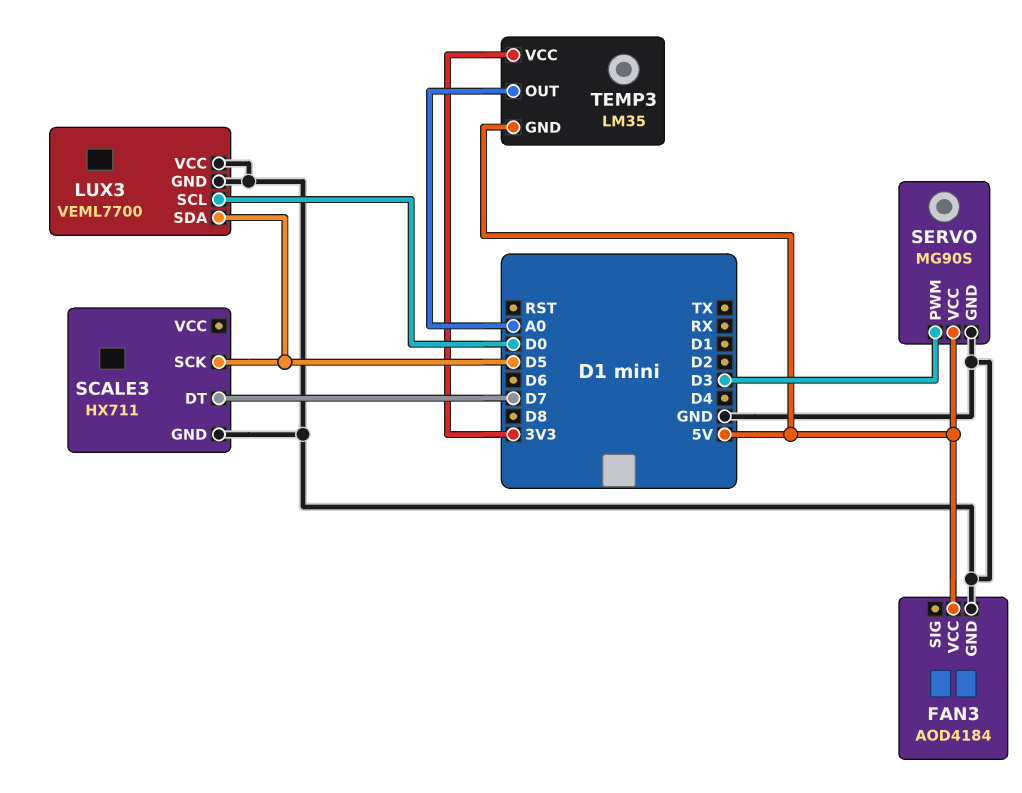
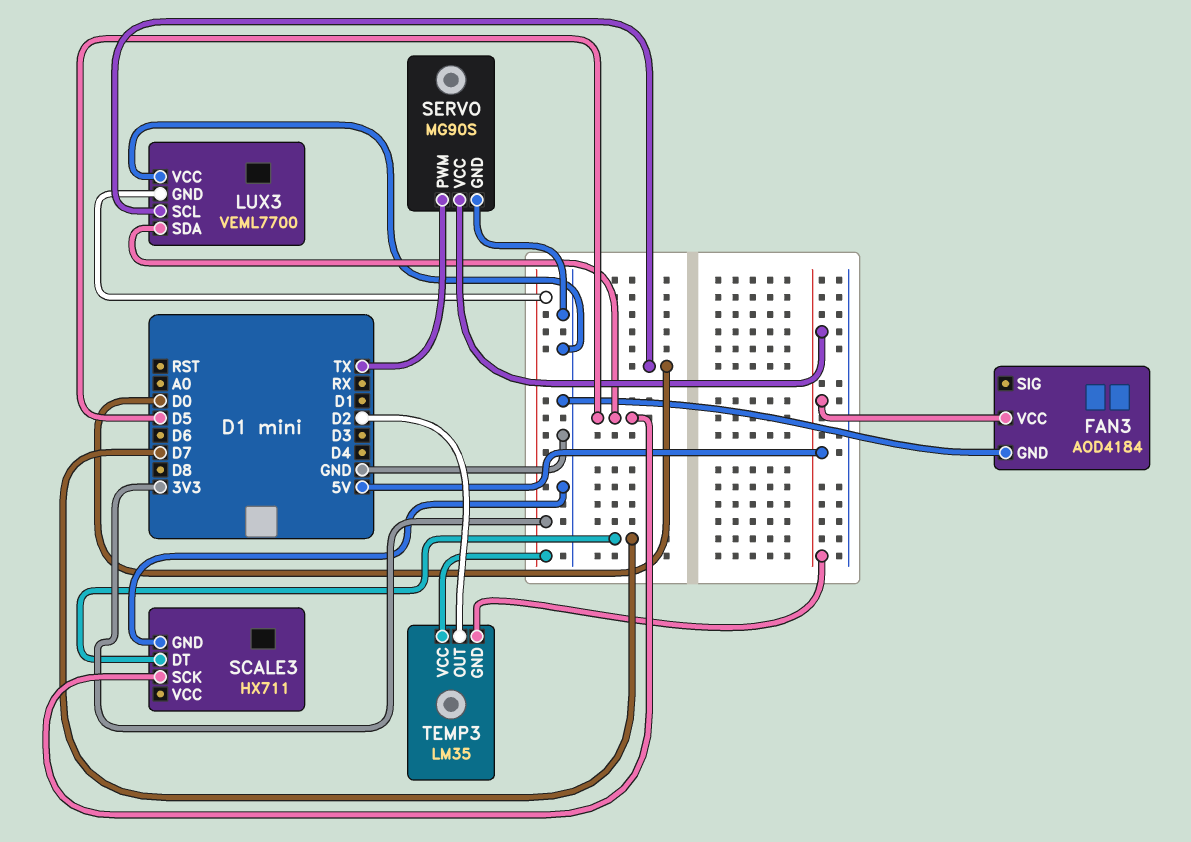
LUX3 pin GND: GND -> 3V3
SERVO pin PWM: D3 -> TX
TEMP3 pin OUT: A0 -> D2

